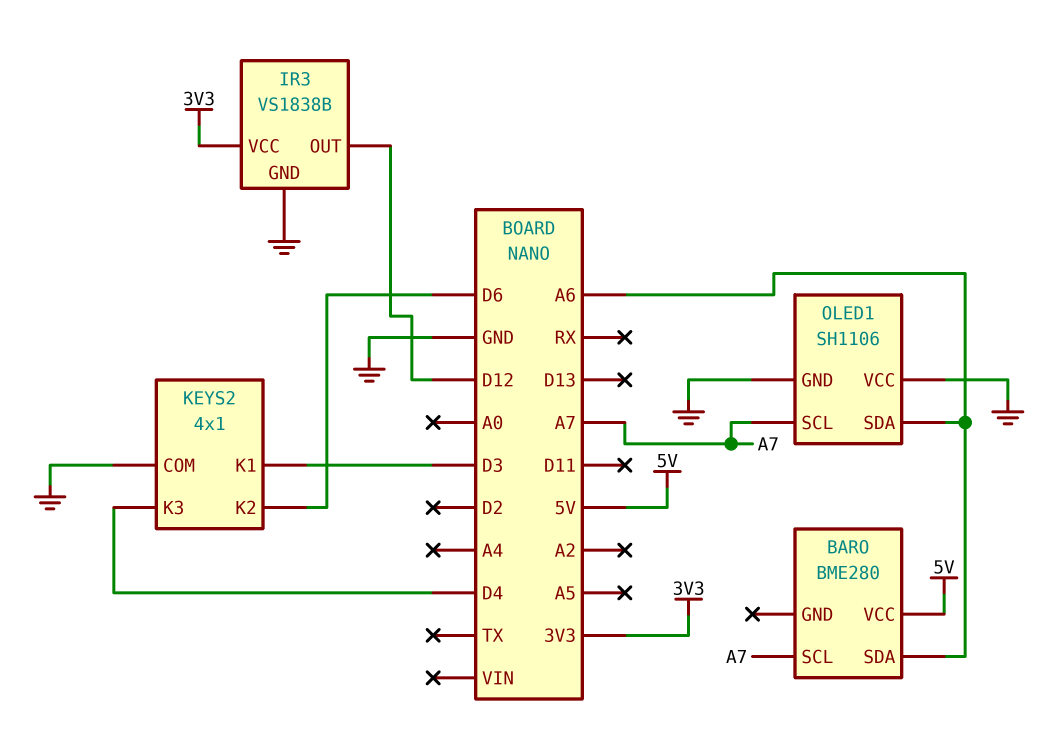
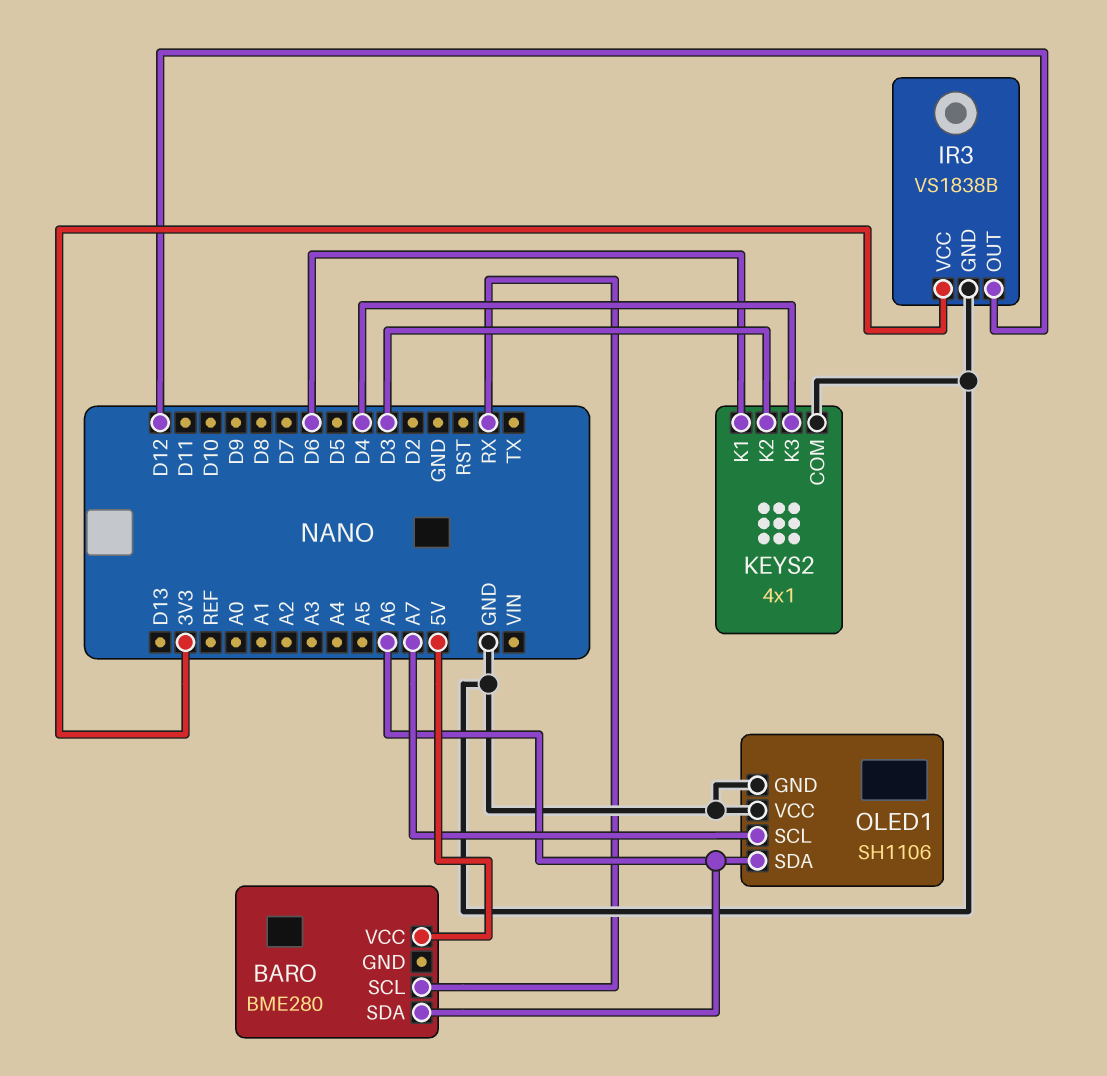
BARO pin SCL: A7 -> RX
KEYS2 pin K1: D3 -> D6
KEYS2 pin K2: D6 -> D3

